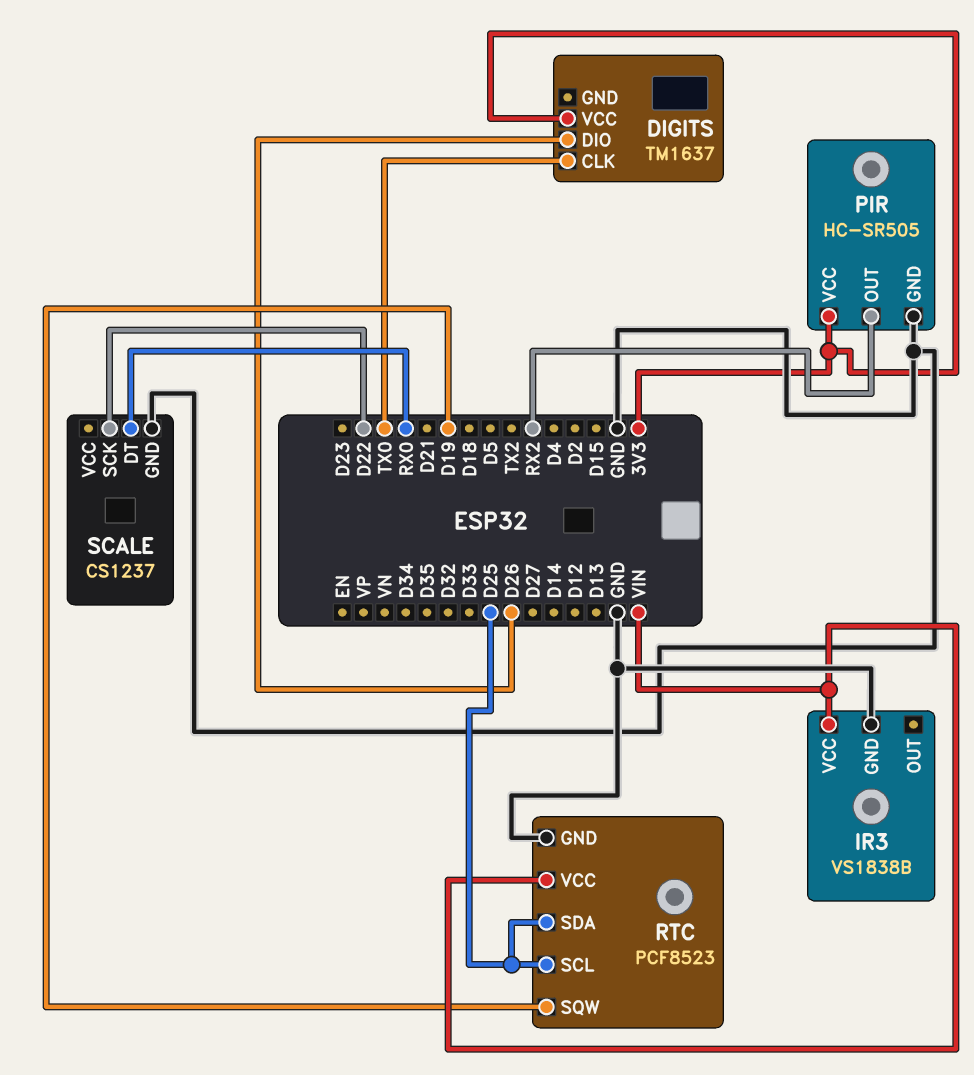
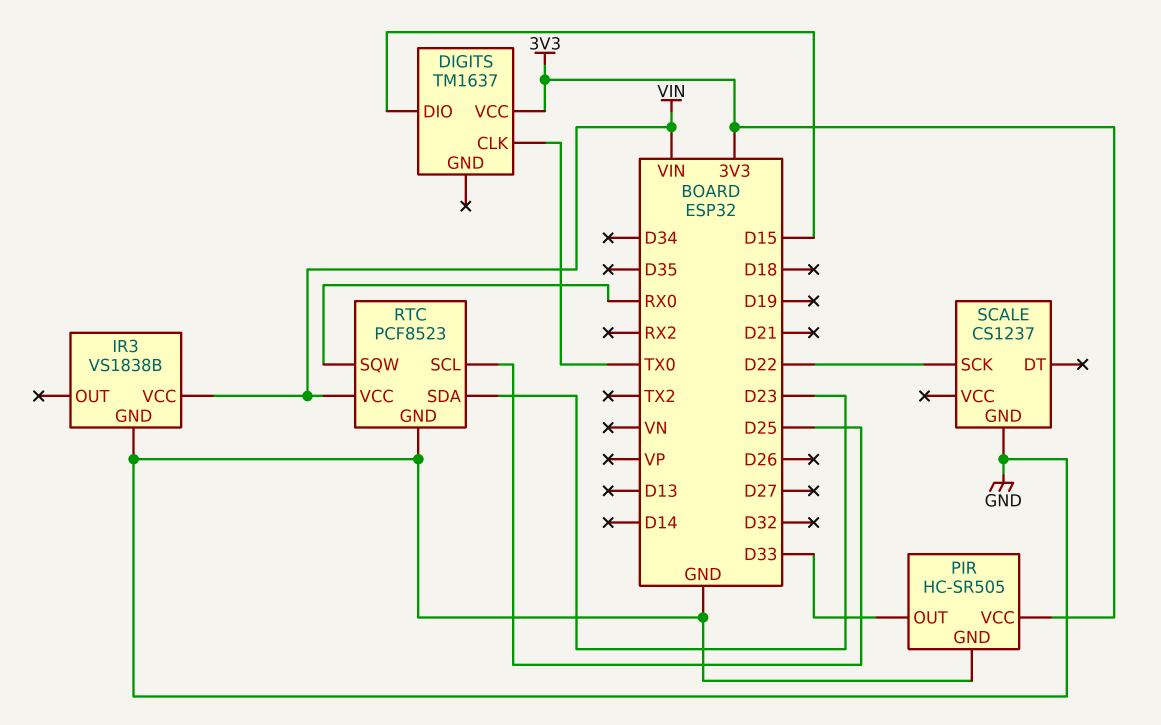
DIGITS pin DIO: D26 -> D15
PIR pin OUT: RX2 -> D33
RTC pin SDA: D25 -> D23
RTC pin SQW: D19 -> RX0
SCALE pin DT: RX0 -> none

